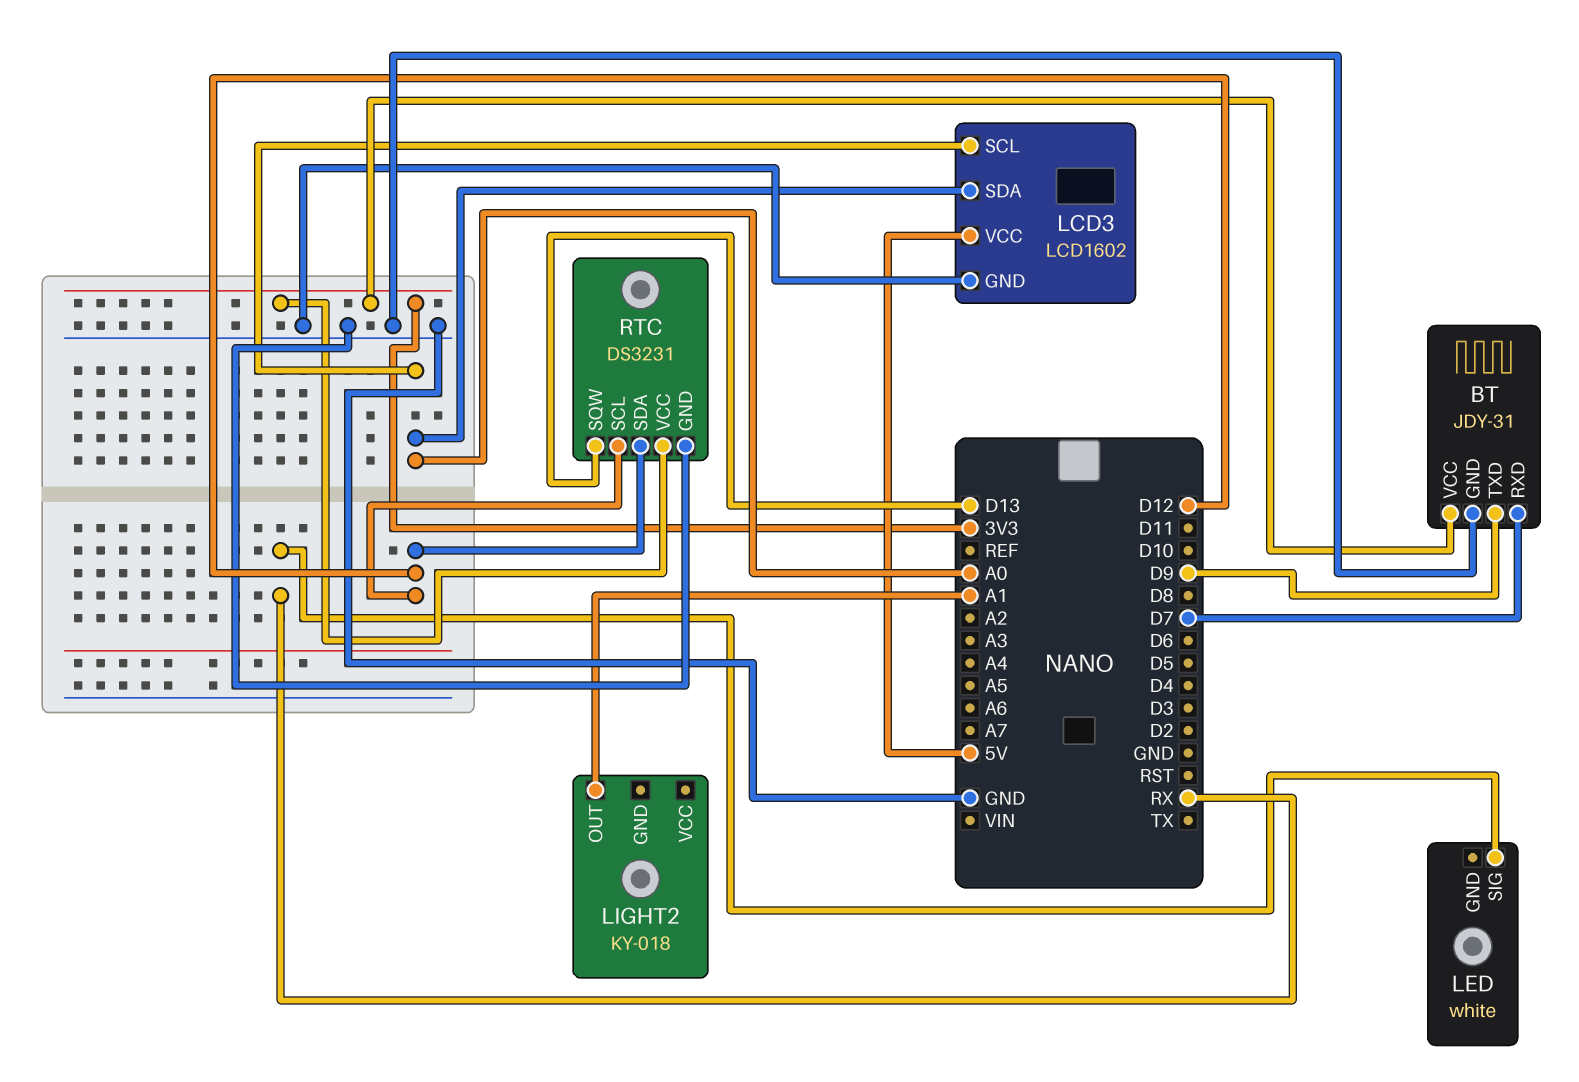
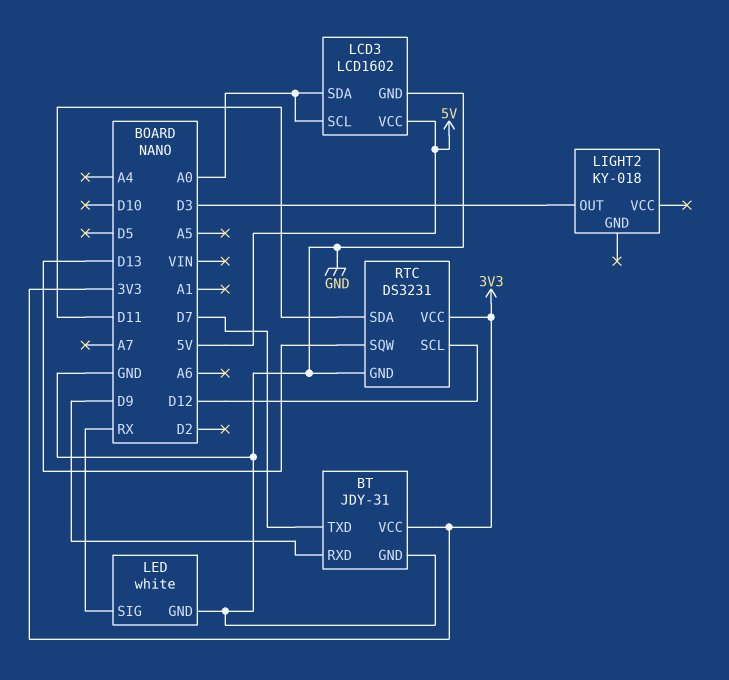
BT pin RXD: D7 -> D9
BT pin TXD: D9 -> D7
LED pin GND: none -> GND
LIGHT2 pin OUT: A1 -> D3
RTC pin SDA: D12 -> D11

